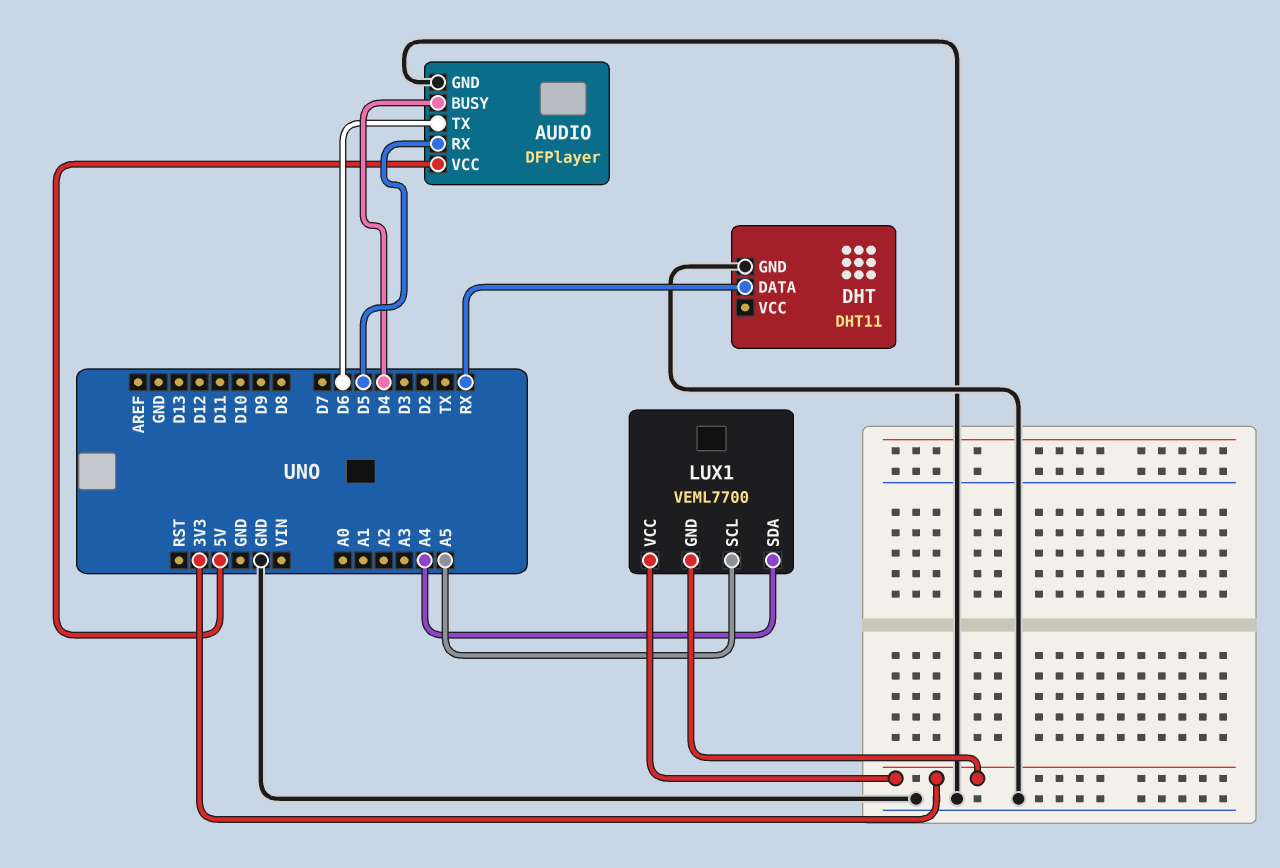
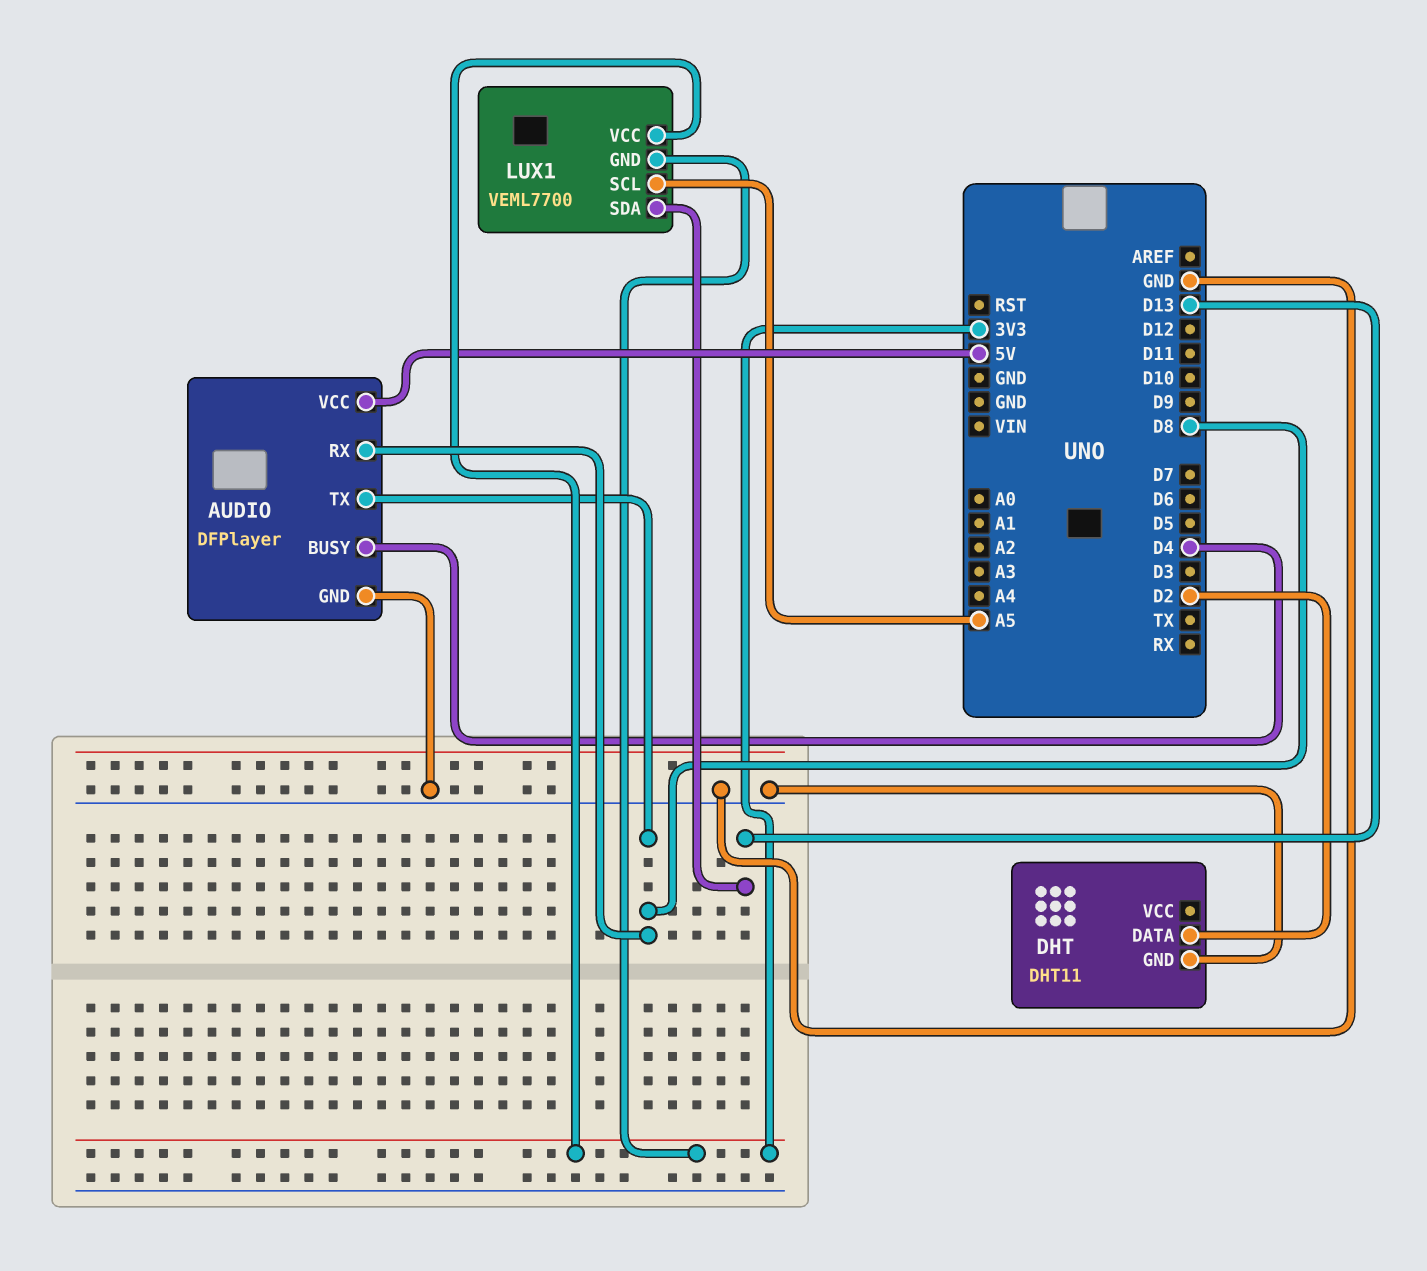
AUDIO pin RX: D5 -> D8
AUDIO pin TX: D6 -> D8
DHT pin DATA: RX -> D2
LUX1 pin SDA: A4 -> D13

